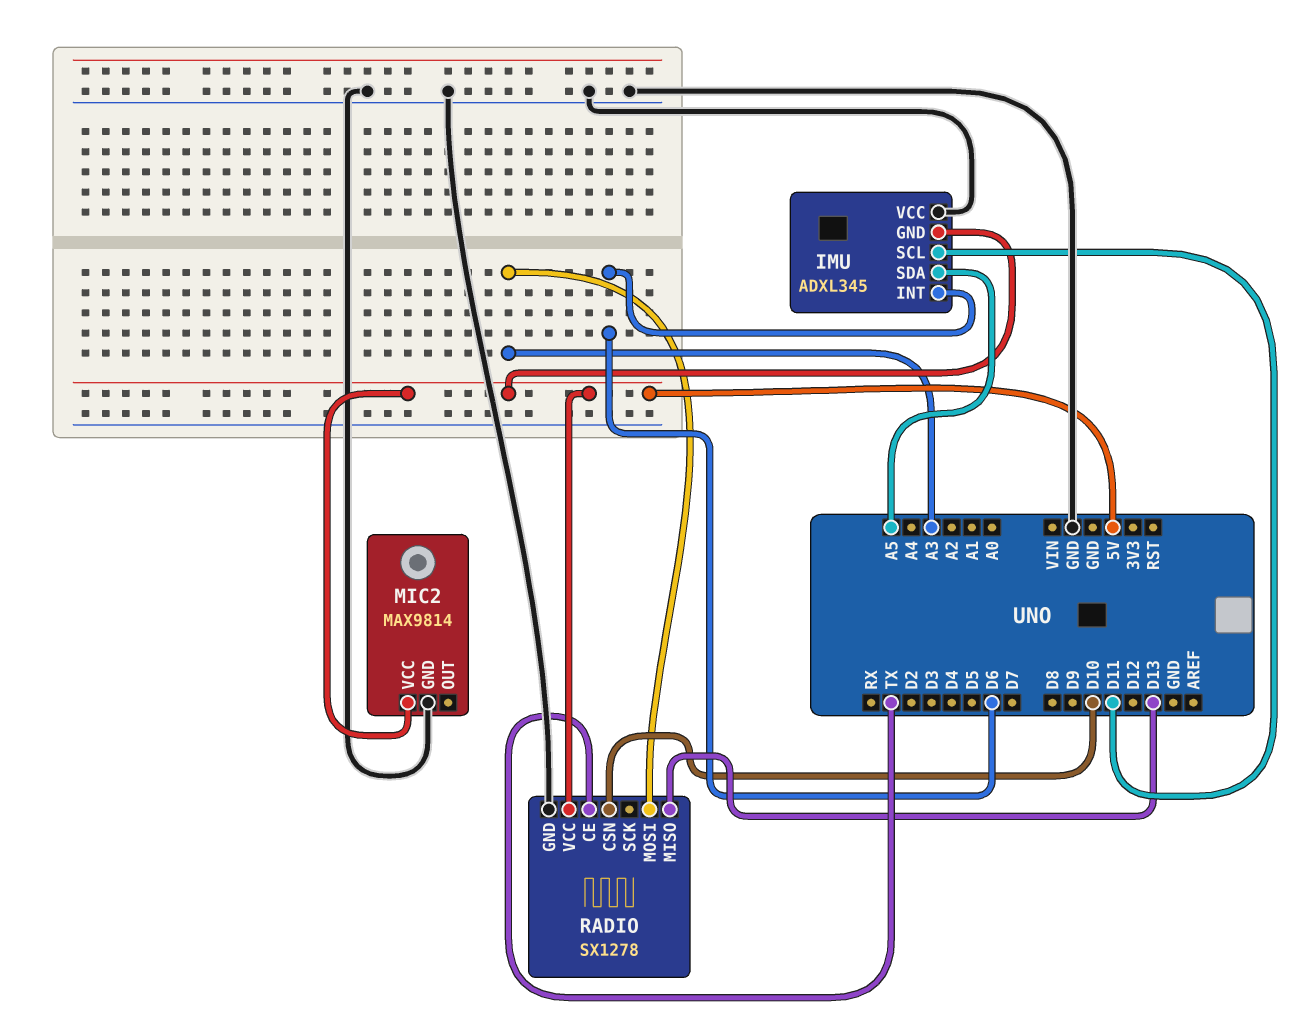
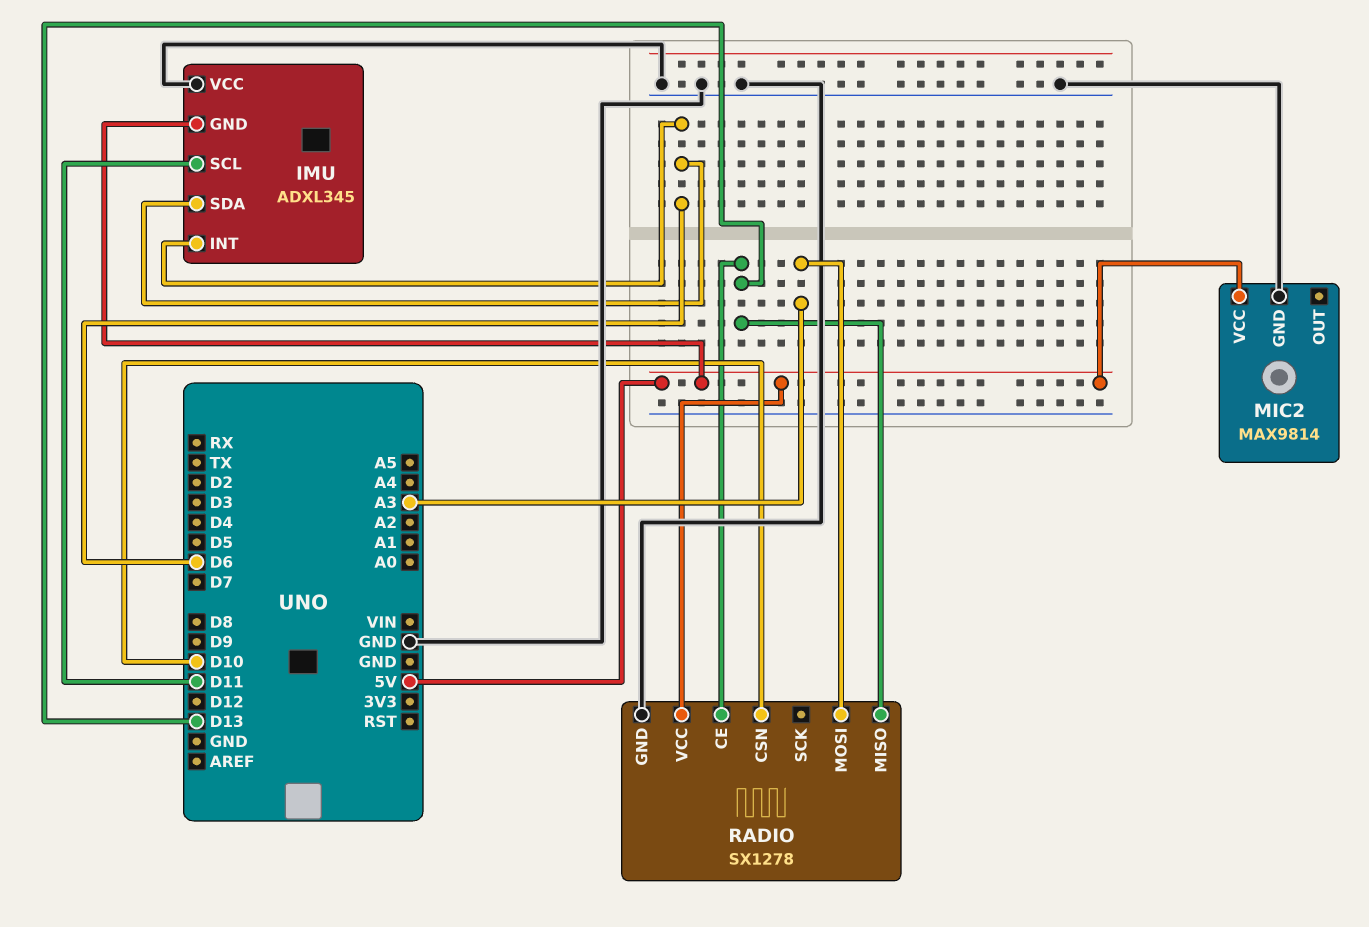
IMU pin SDA: A5 -> D6
RADIO pin CE: TX -> D13

